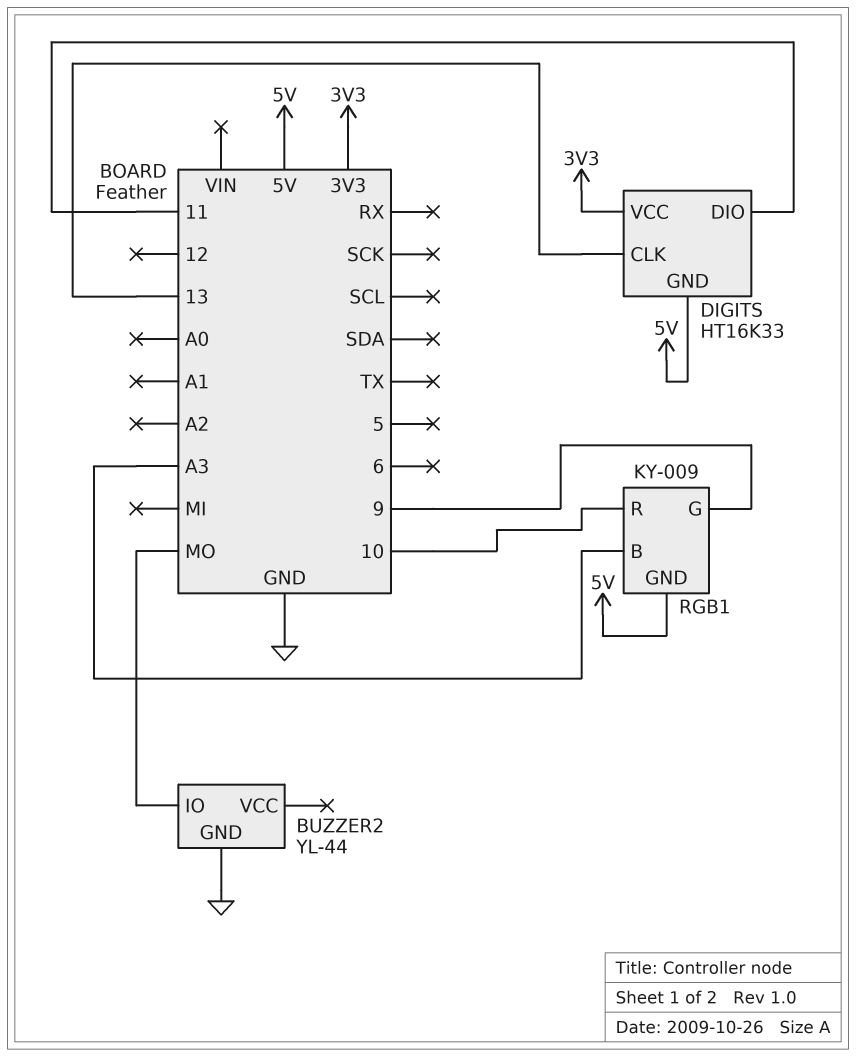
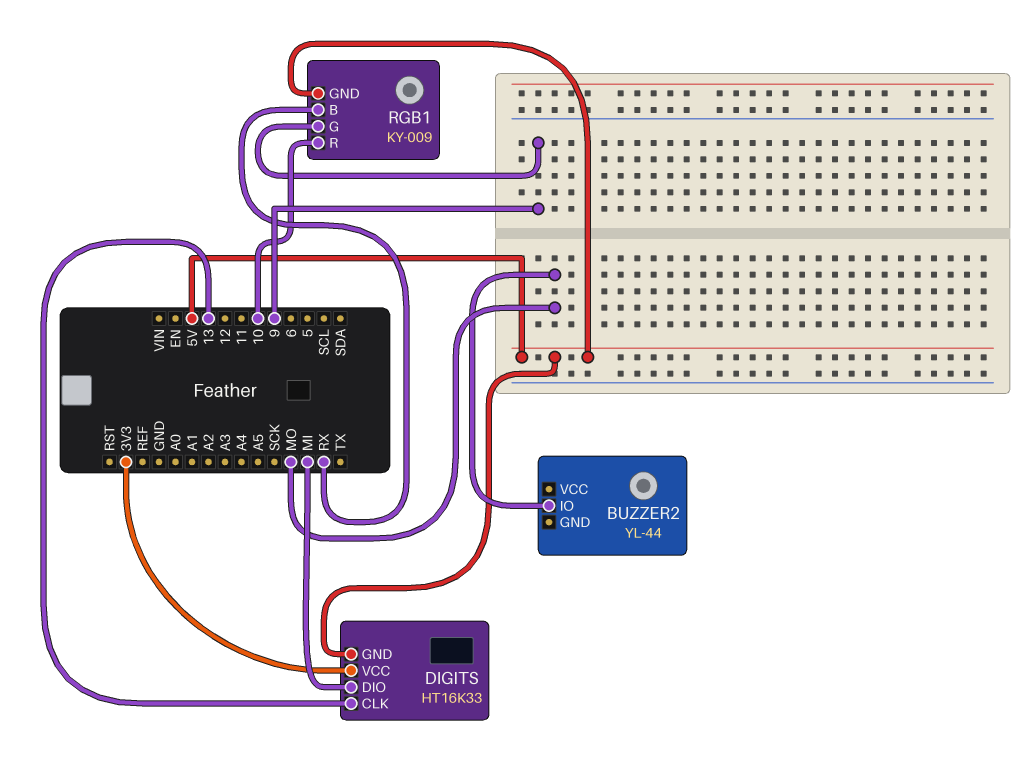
BUZZER2 pin GND: GND -> none
DIGITS pin DIO: 11 -> MI
RGB1 pin B: A3 -> RX

